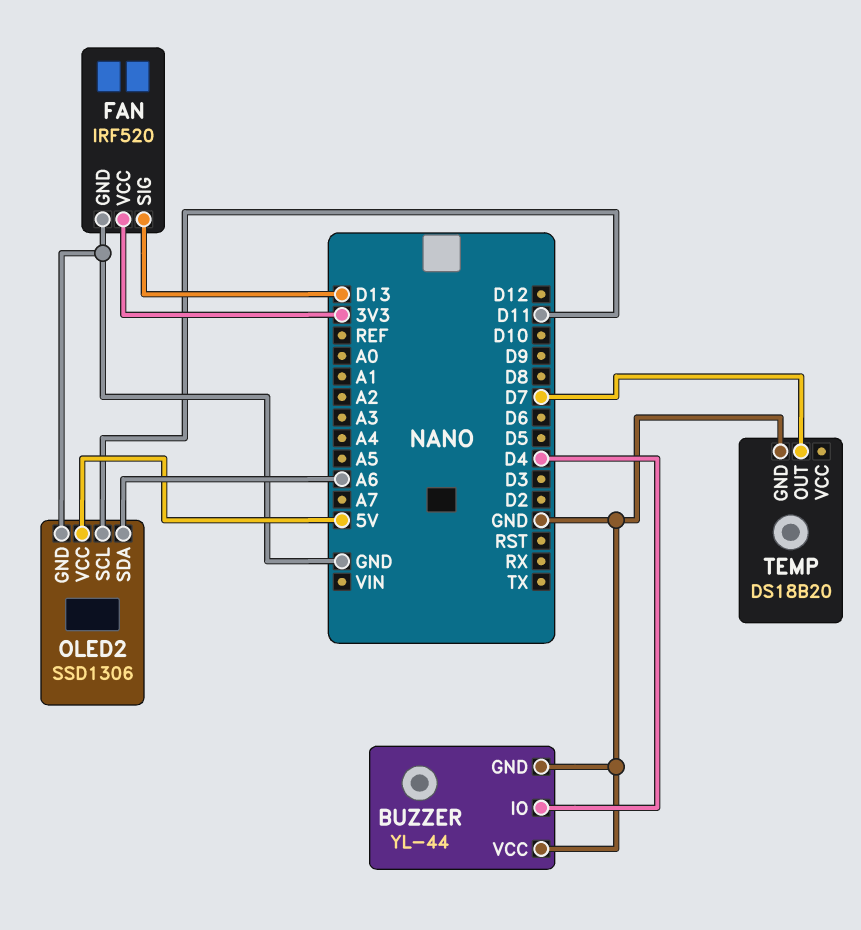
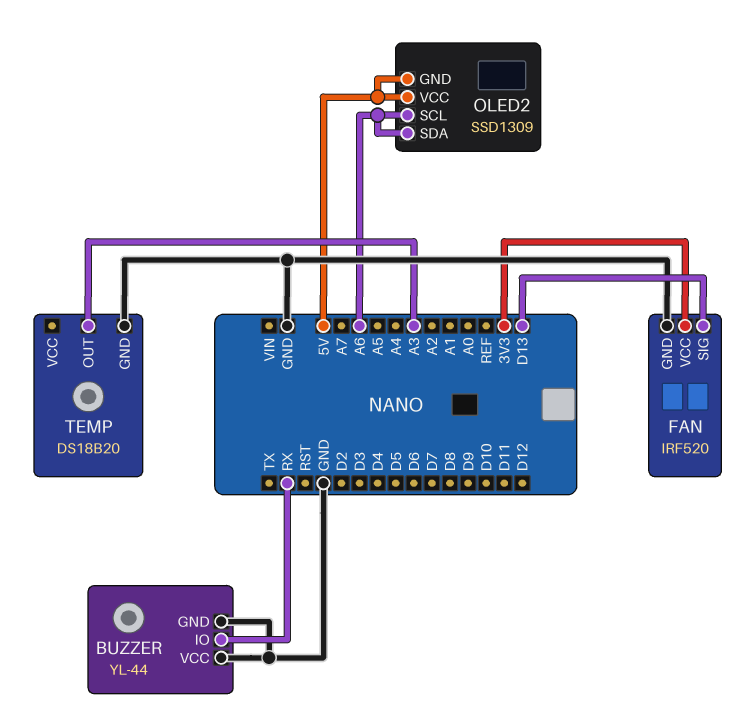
BUZZER pin IO: D4 -> RX
OLED2: SSD1306 -> SSD1309
OLED2 pin GND: GND -> 5V
OLED2 pin SCL: D11 -> A6
TEMP pin OUT: D7 -> A3

